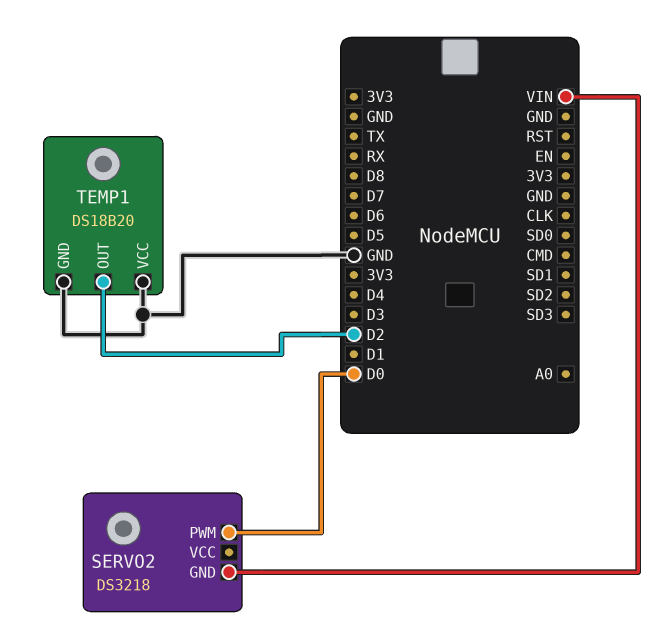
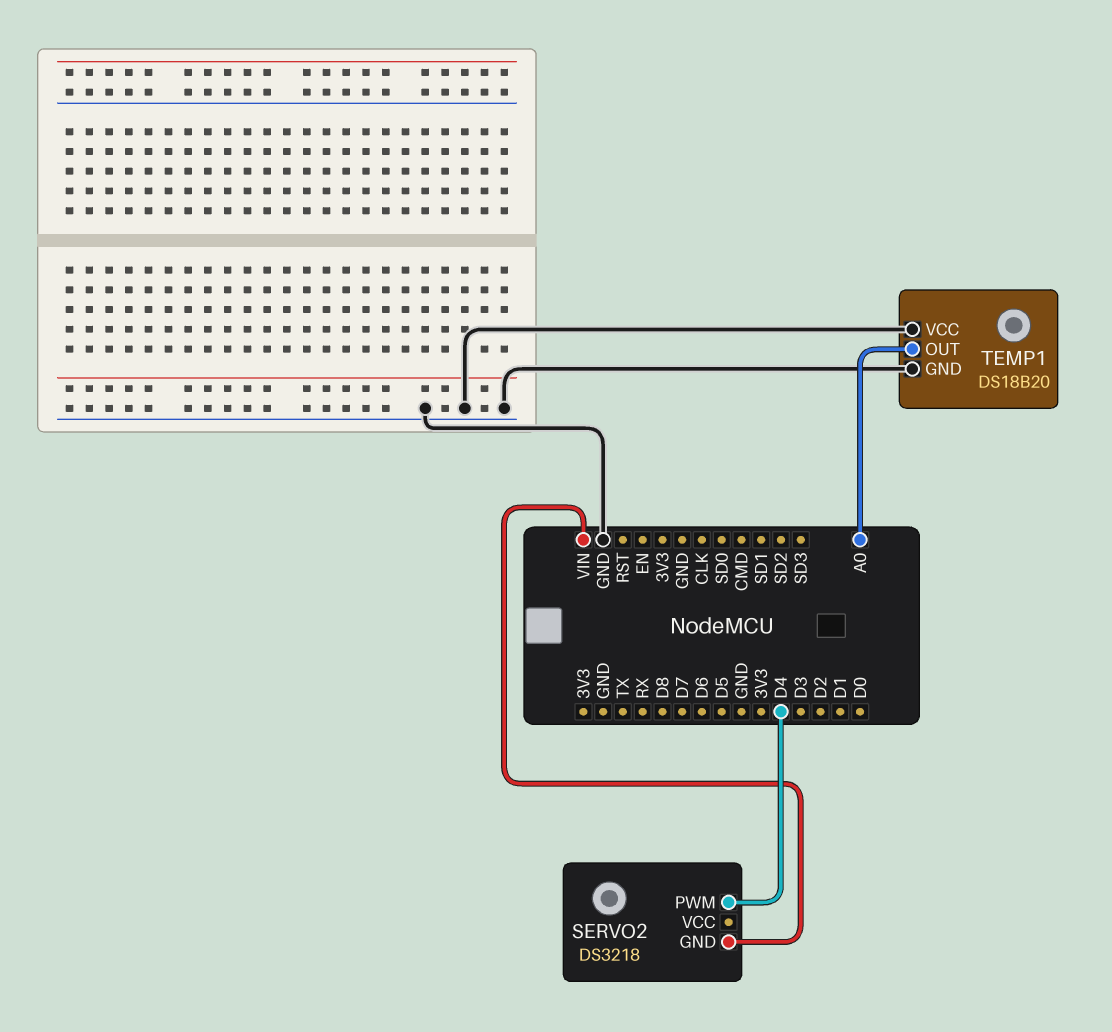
SERVO2 pin PWM: D0 -> D4
TEMP1 pin OUT: D2 -> A0

